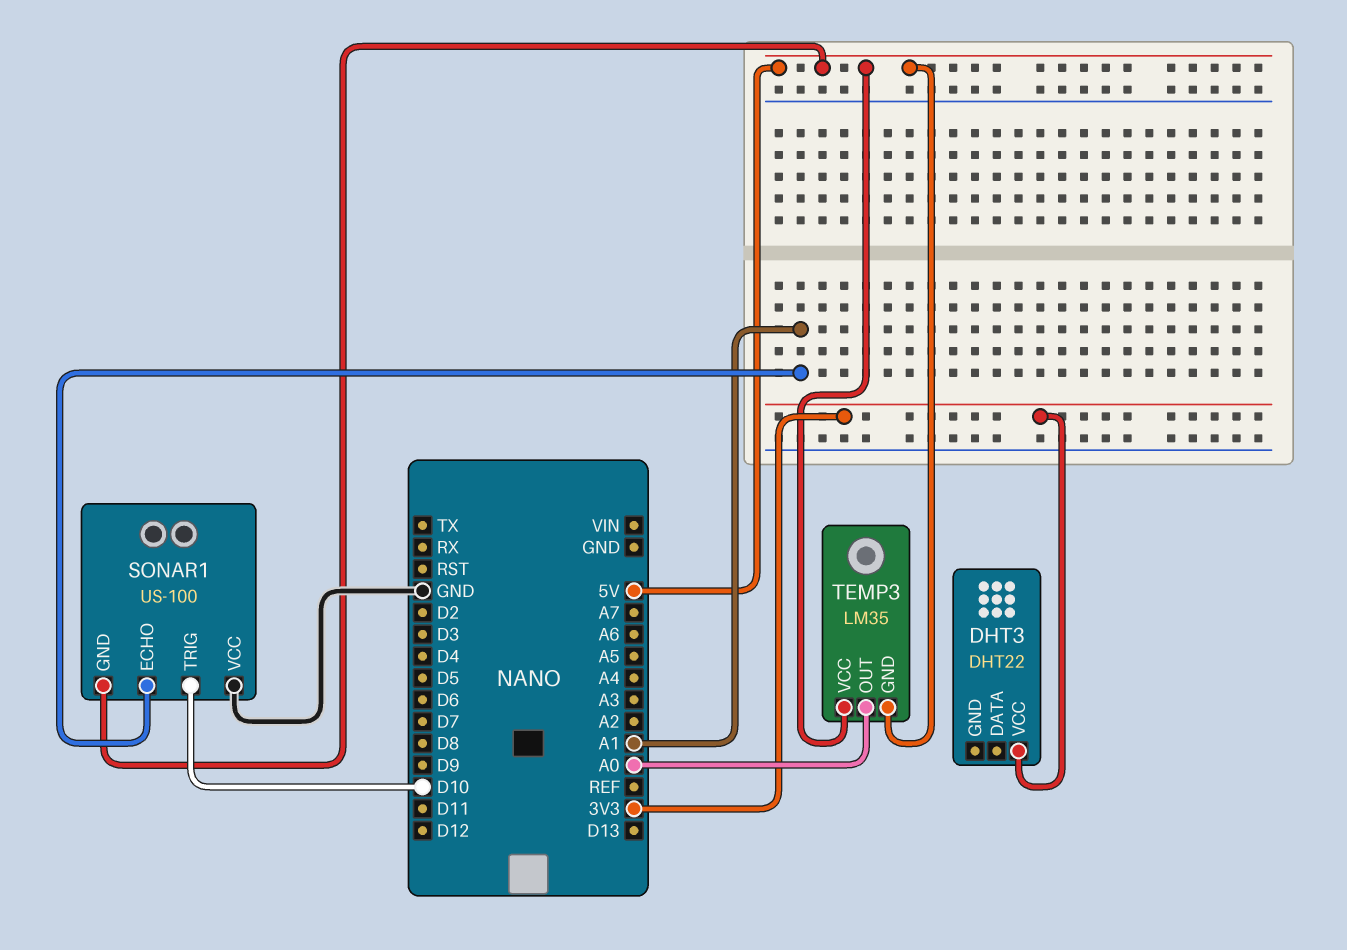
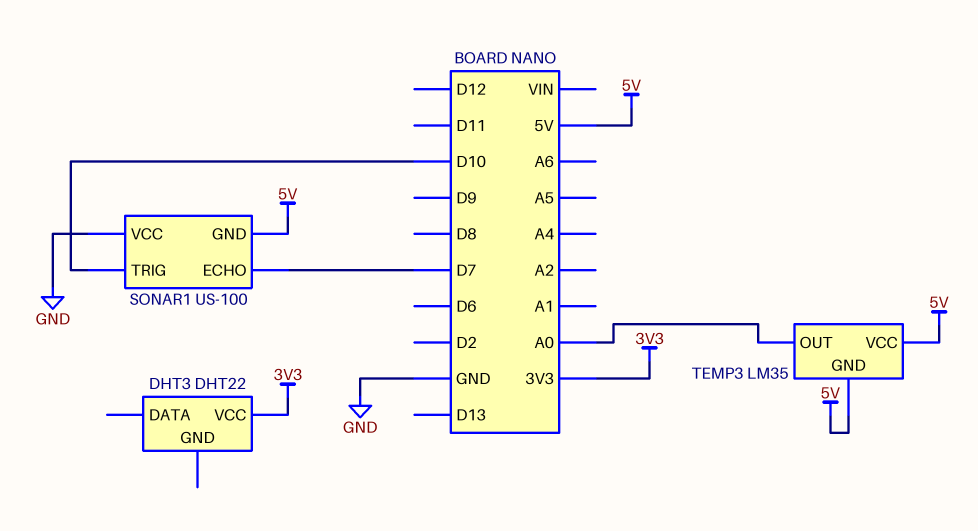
SONAR1 pin ECHO: A1 -> D7

